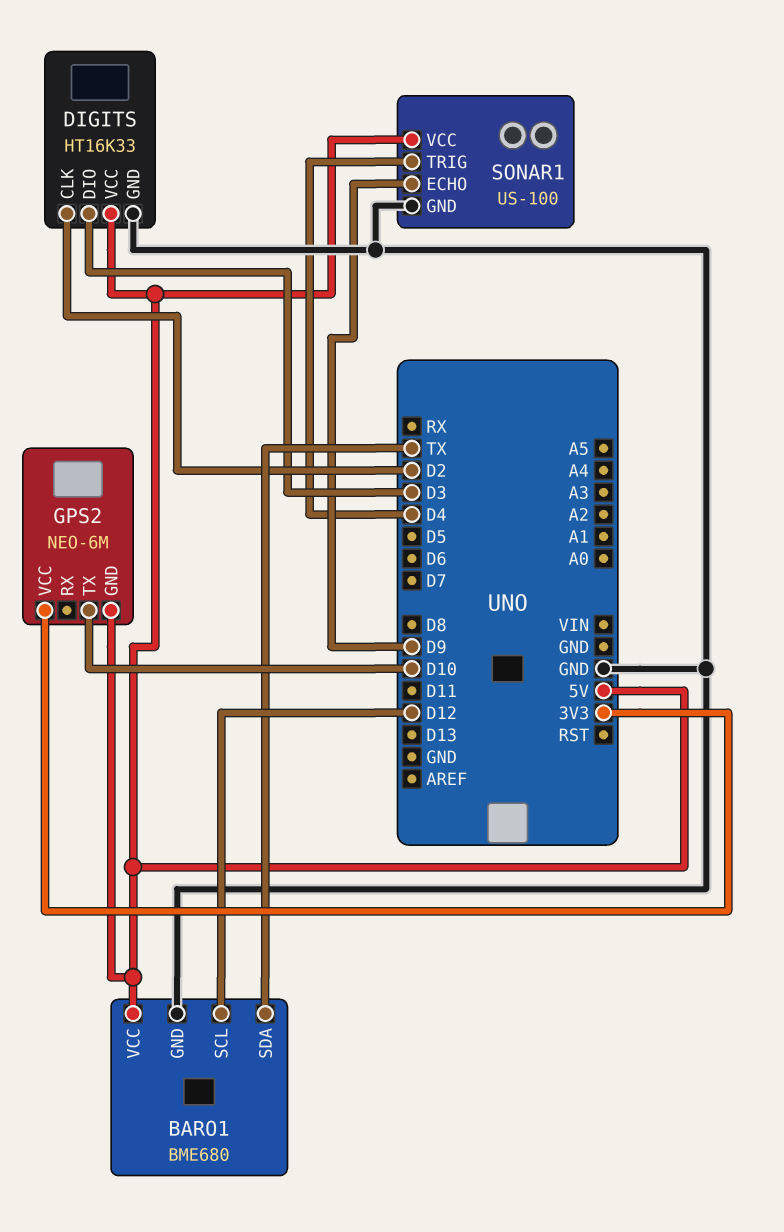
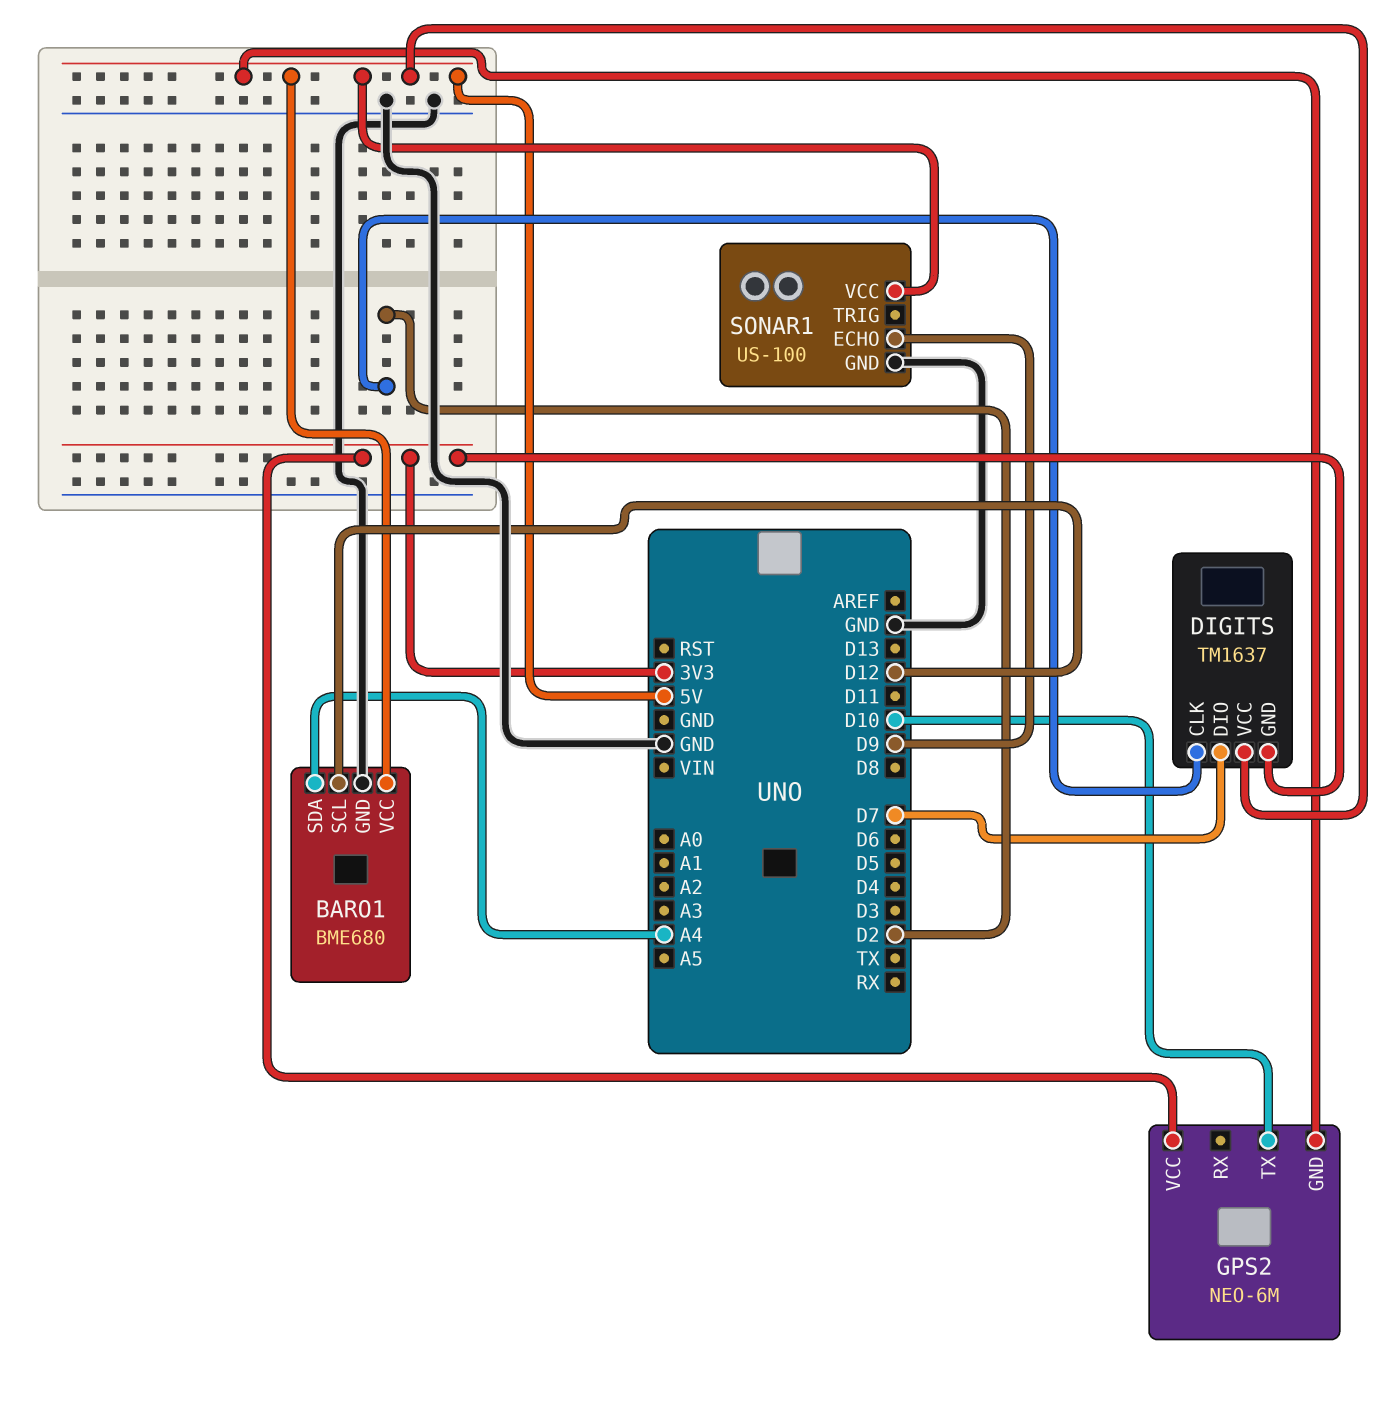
BARO1 pin SDA: TX -> A4
DIGITS: HT16K33 -> TM1637
DIGITS pin DIO: D3 -> D7
DIGITS pin GND: GND -> 3V3
SONAR1 pin TRIG: D4 -> none

